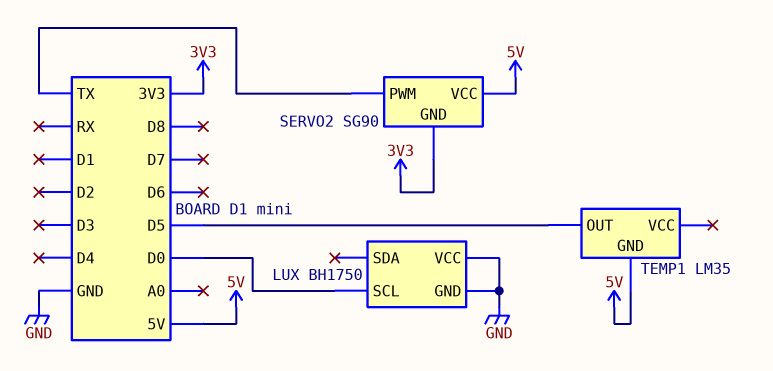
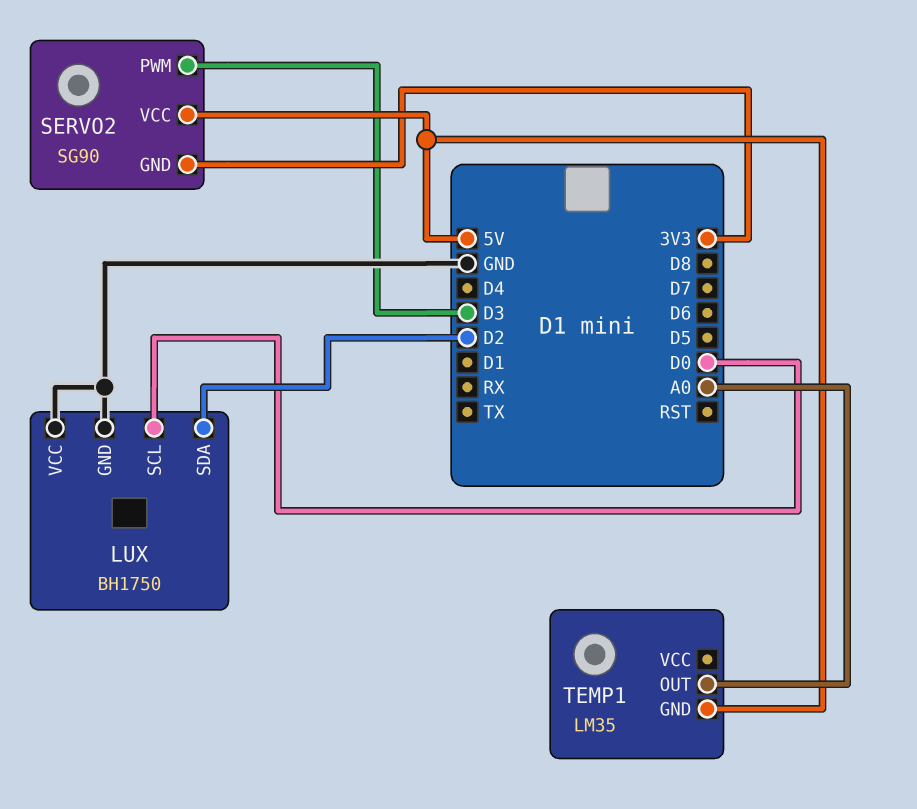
LUX pin SDA: none -> D2
SERVO2 pin PWM: TX -> D3
TEMP1 pin OUT: D5 -> A0

